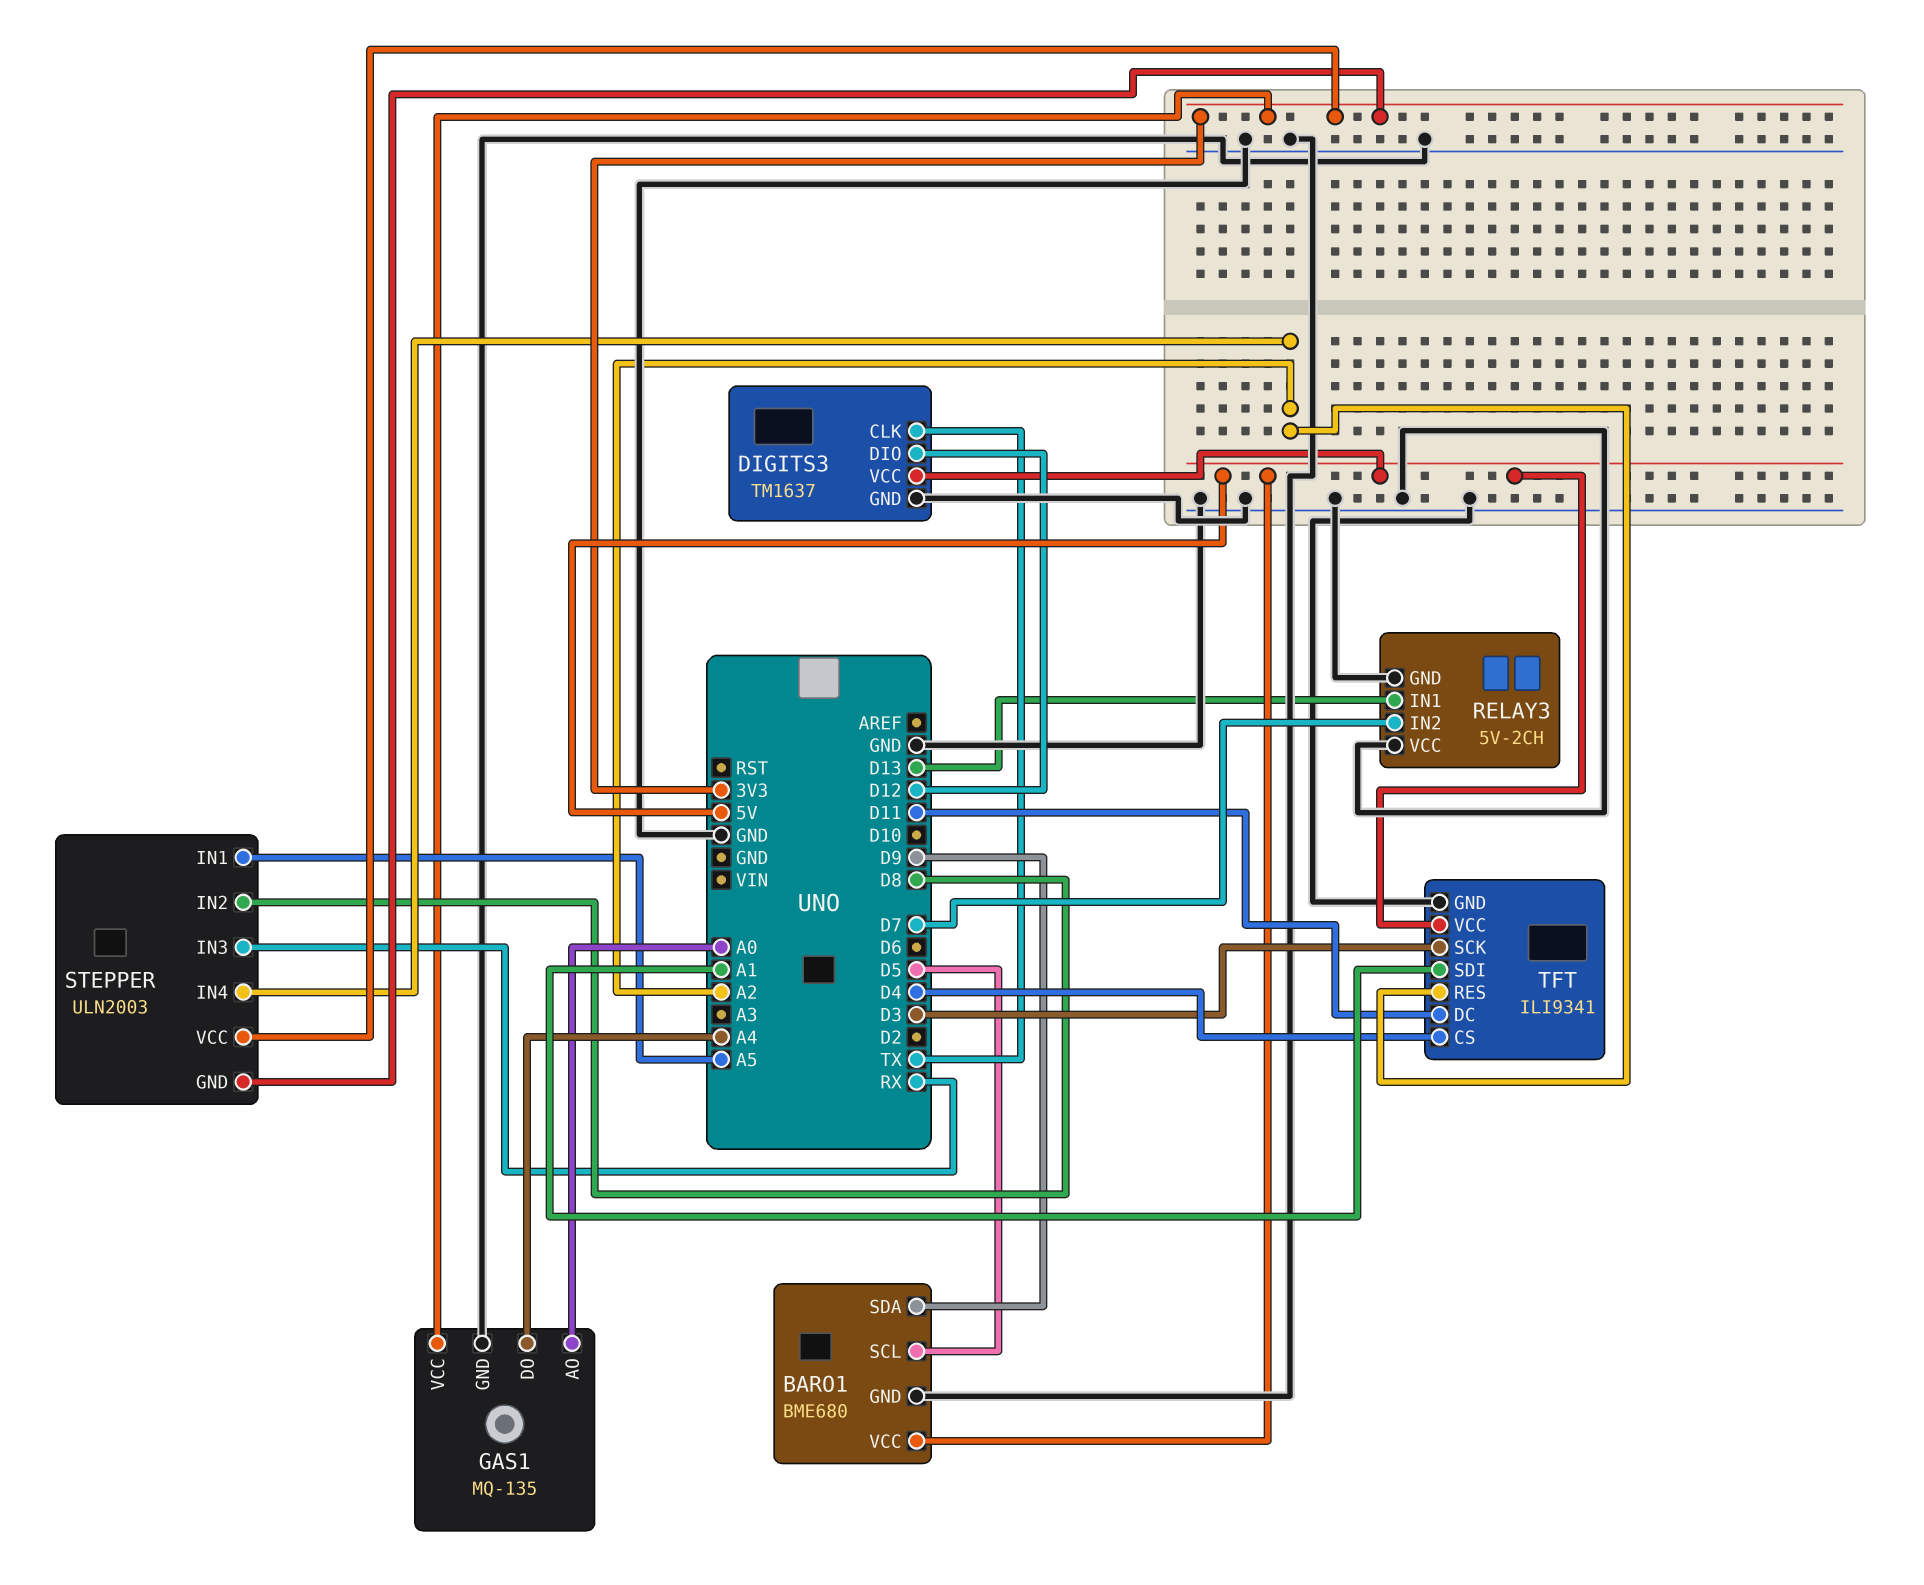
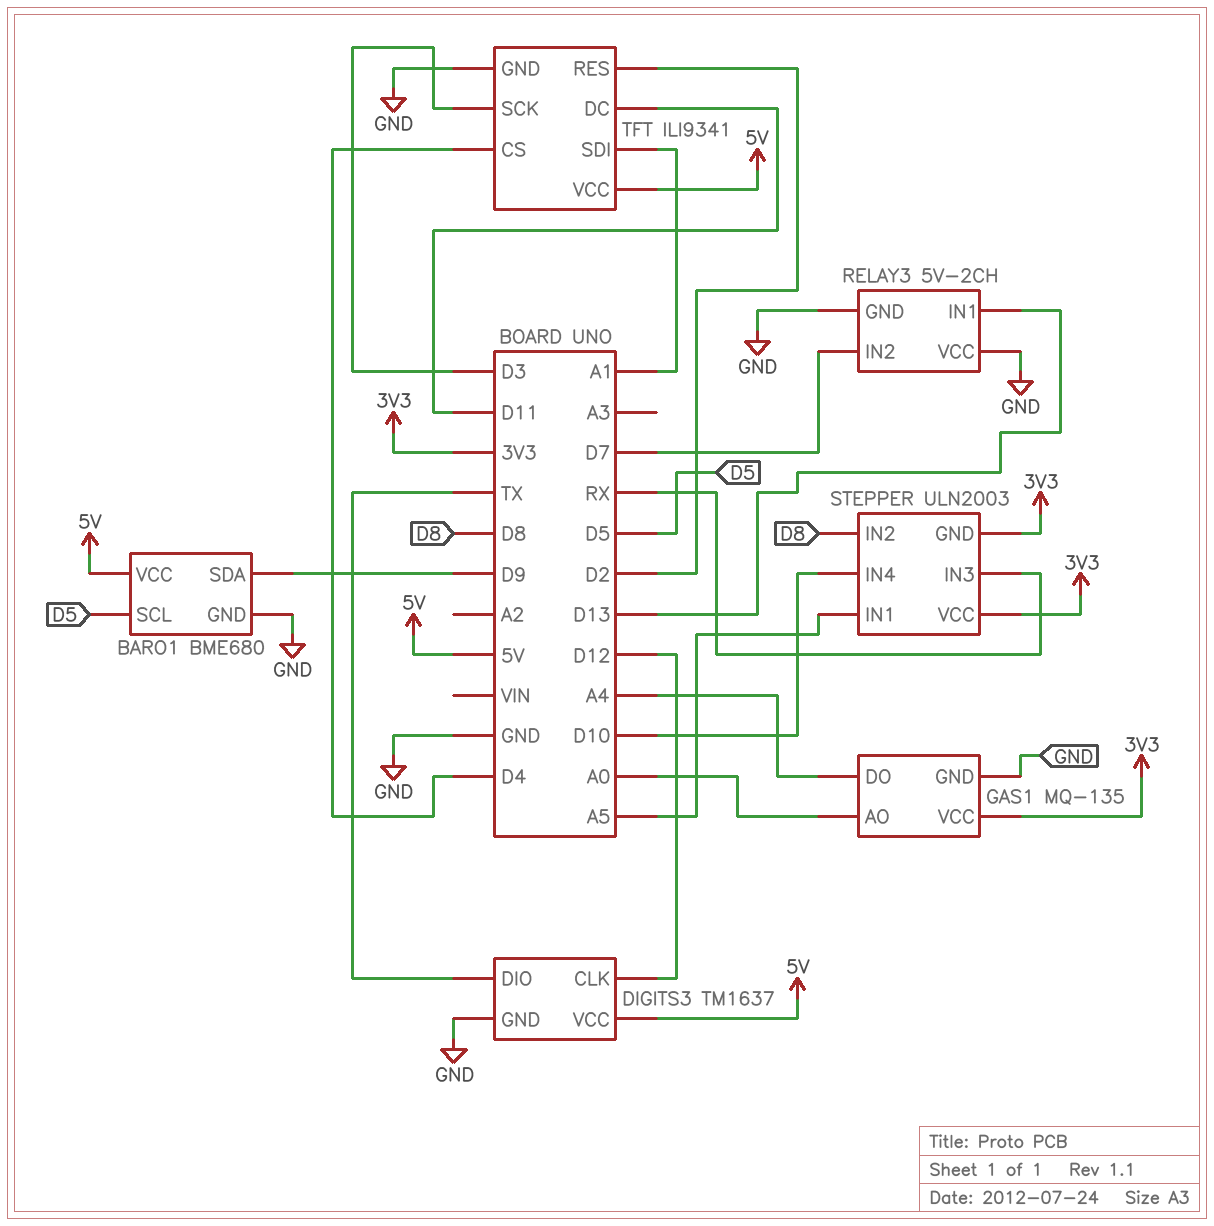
DIGITS3 pin CLK: TX -> D12
DIGITS3 pin DIO: D12 -> TX
STEPPER pin IN4: A2 -> D10
TFT pin RES: A2 -> D2

